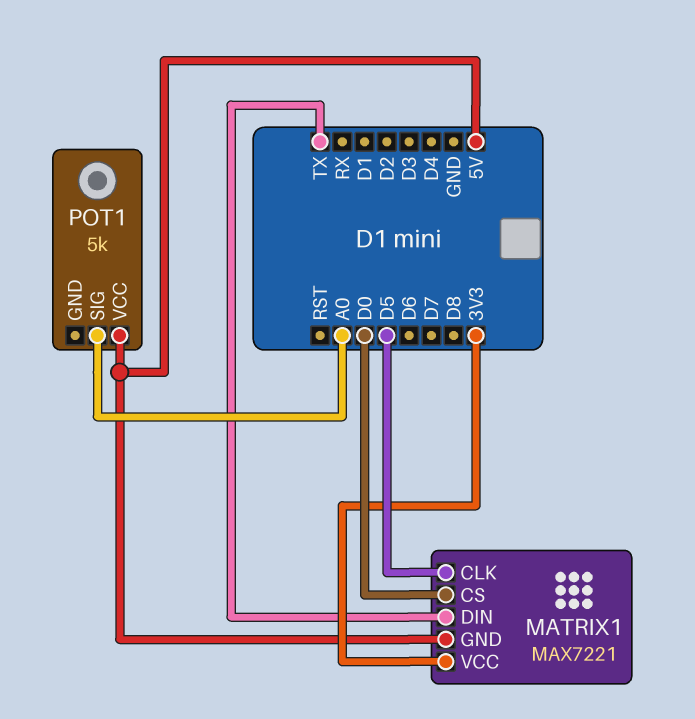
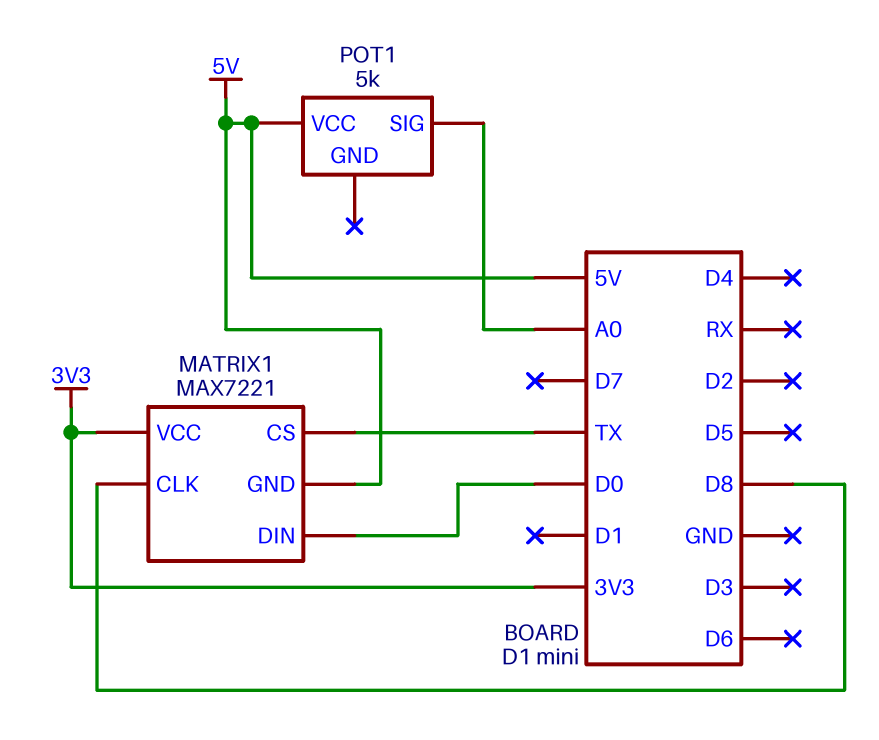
MATRIX1 pin CLK: D5 -> D8
MATRIX1 pin CS: D0 -> TX
MATRIX1 pin DIN: TX -> D0

